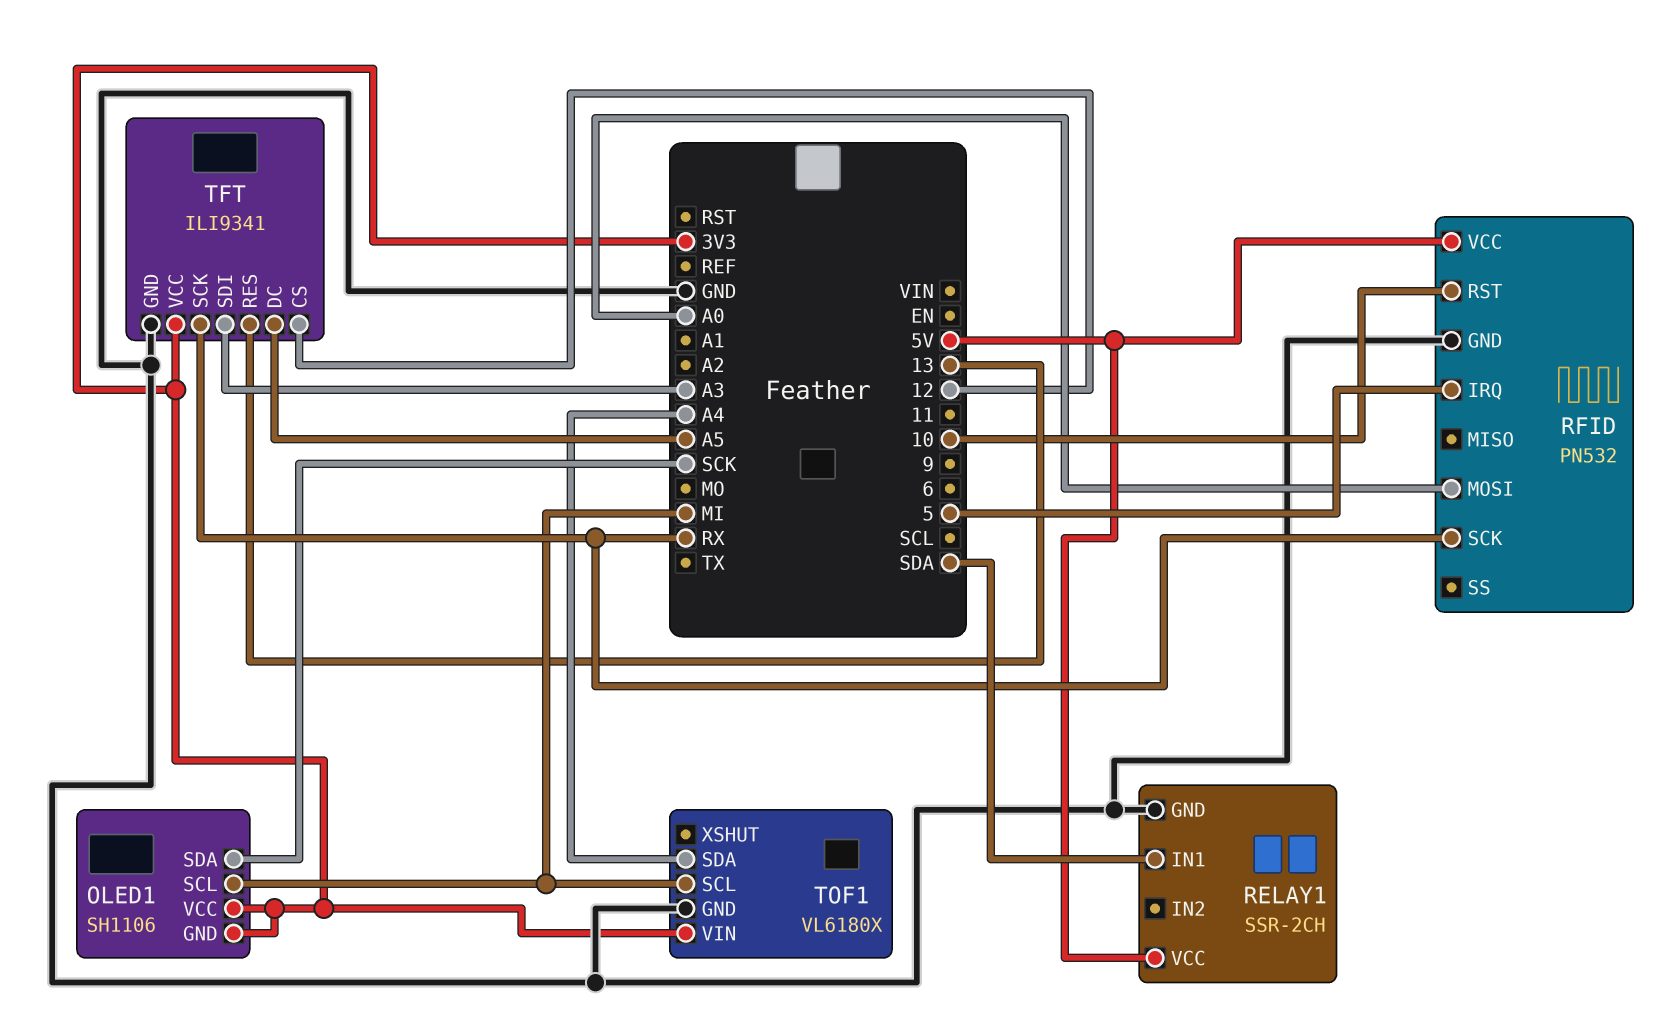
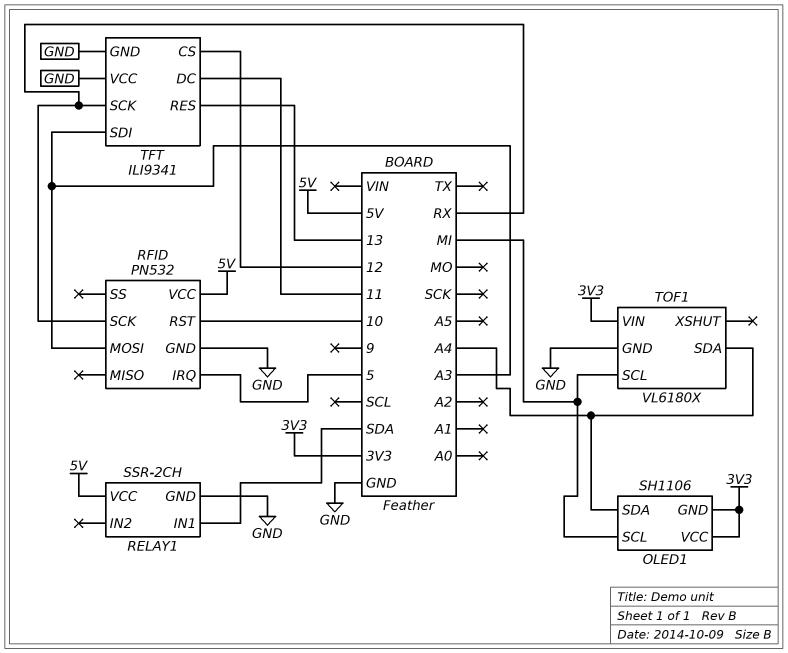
OLED1 pin SDA: SCK -> A4
RFID pin MOSI: A0 -> A3
TFT pin DC: A5 -> 11
TFT pin VCC: 3V3 -> GND

